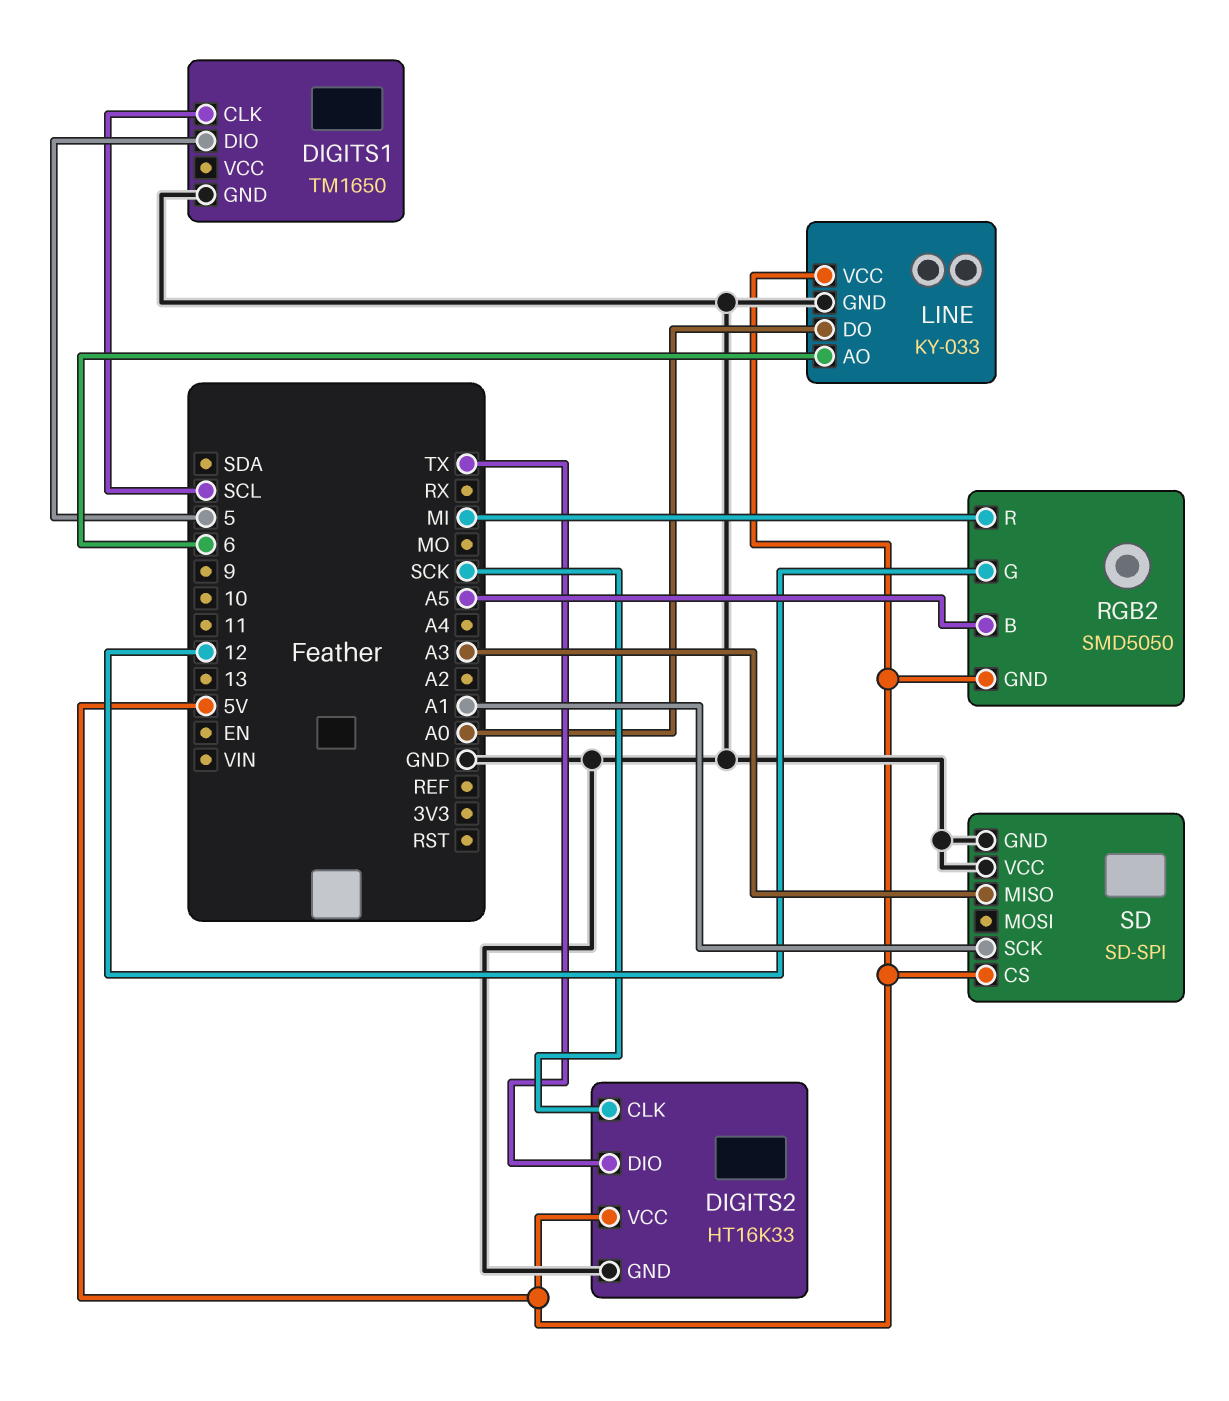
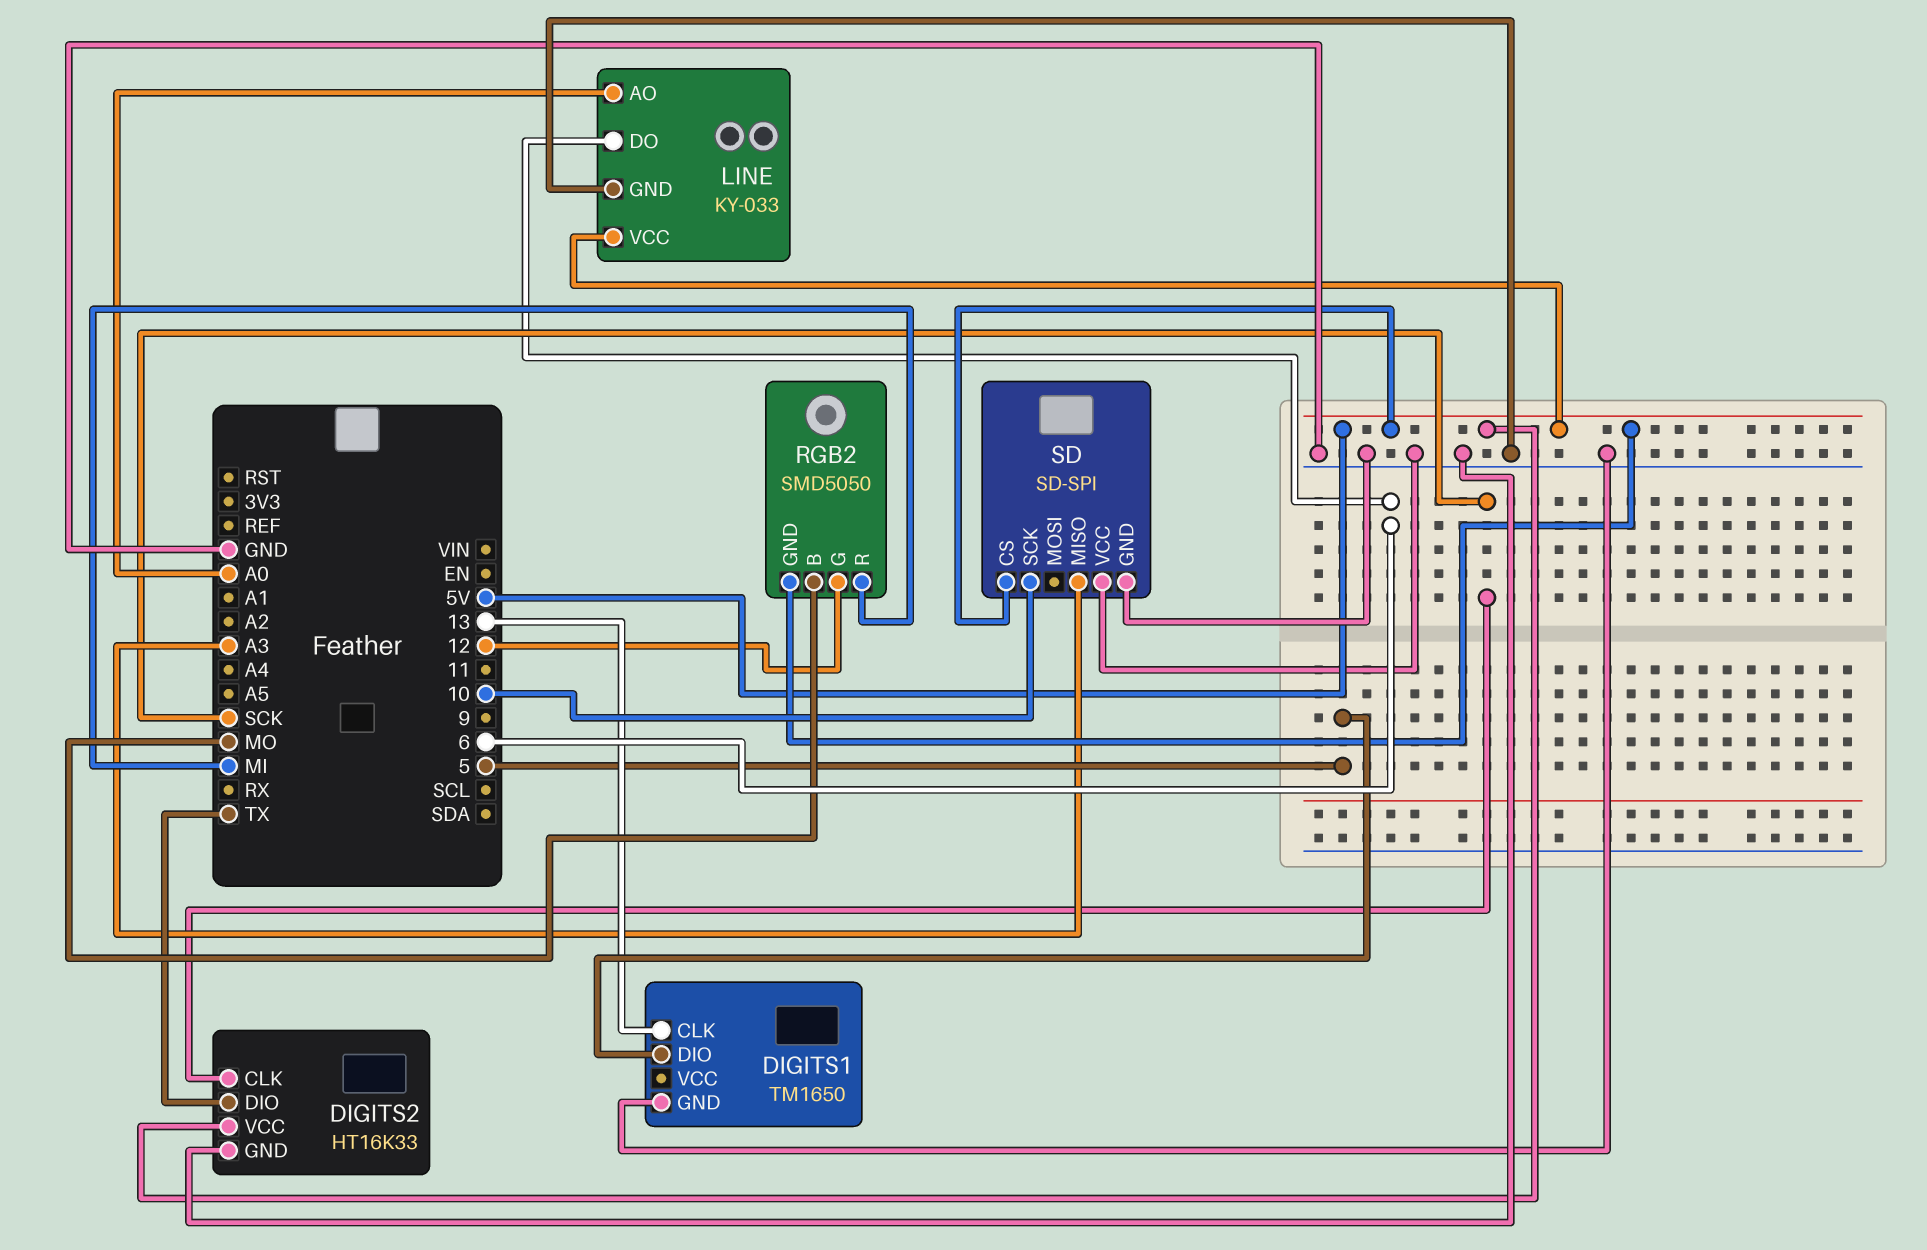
DIGITS1 pin CLK: SCL -> 13
LINE pin AO: 6 -> A0
LINE pin DO: A0 -> 6
RGB2 pin B: A5 -> MO
SD pin SCK: A1 -> 10

